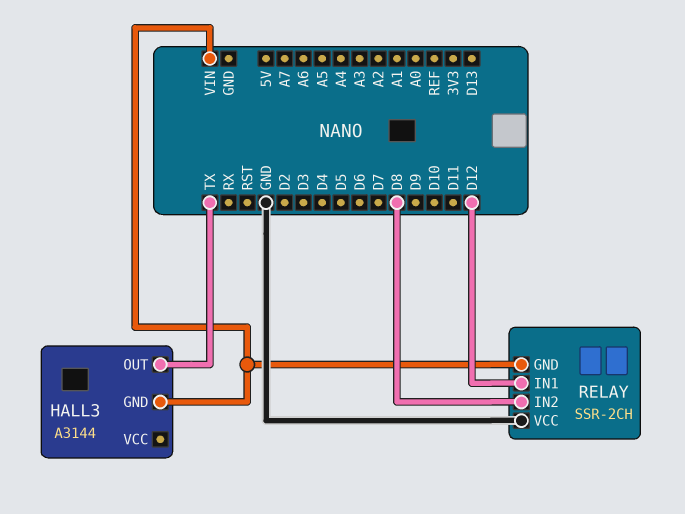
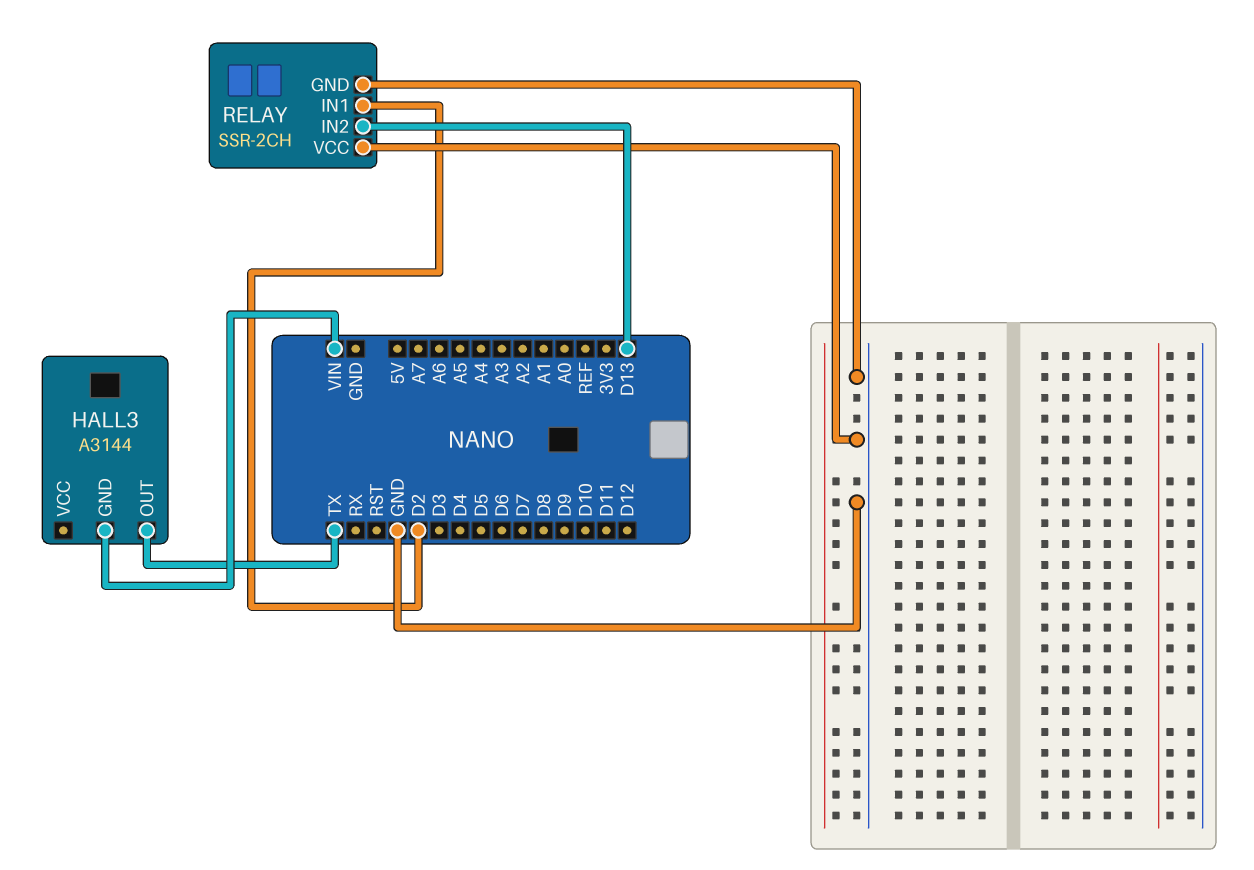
RELAY pin GND: VIN -> GND
RELAY pin IN1: D12 -> D2
RELAY pin IN2: D8 -> D13

